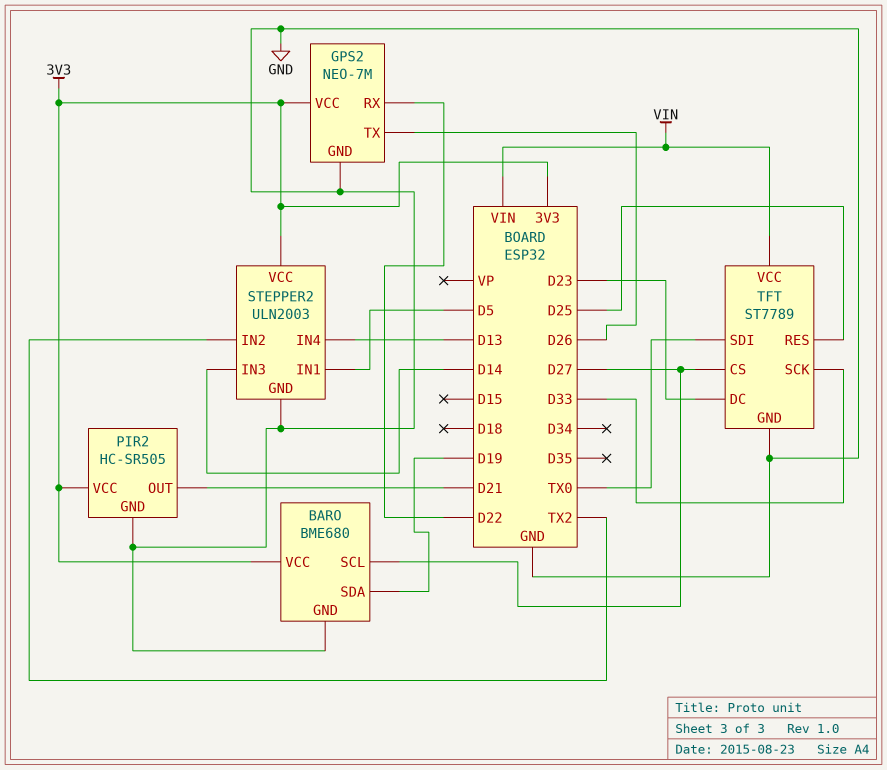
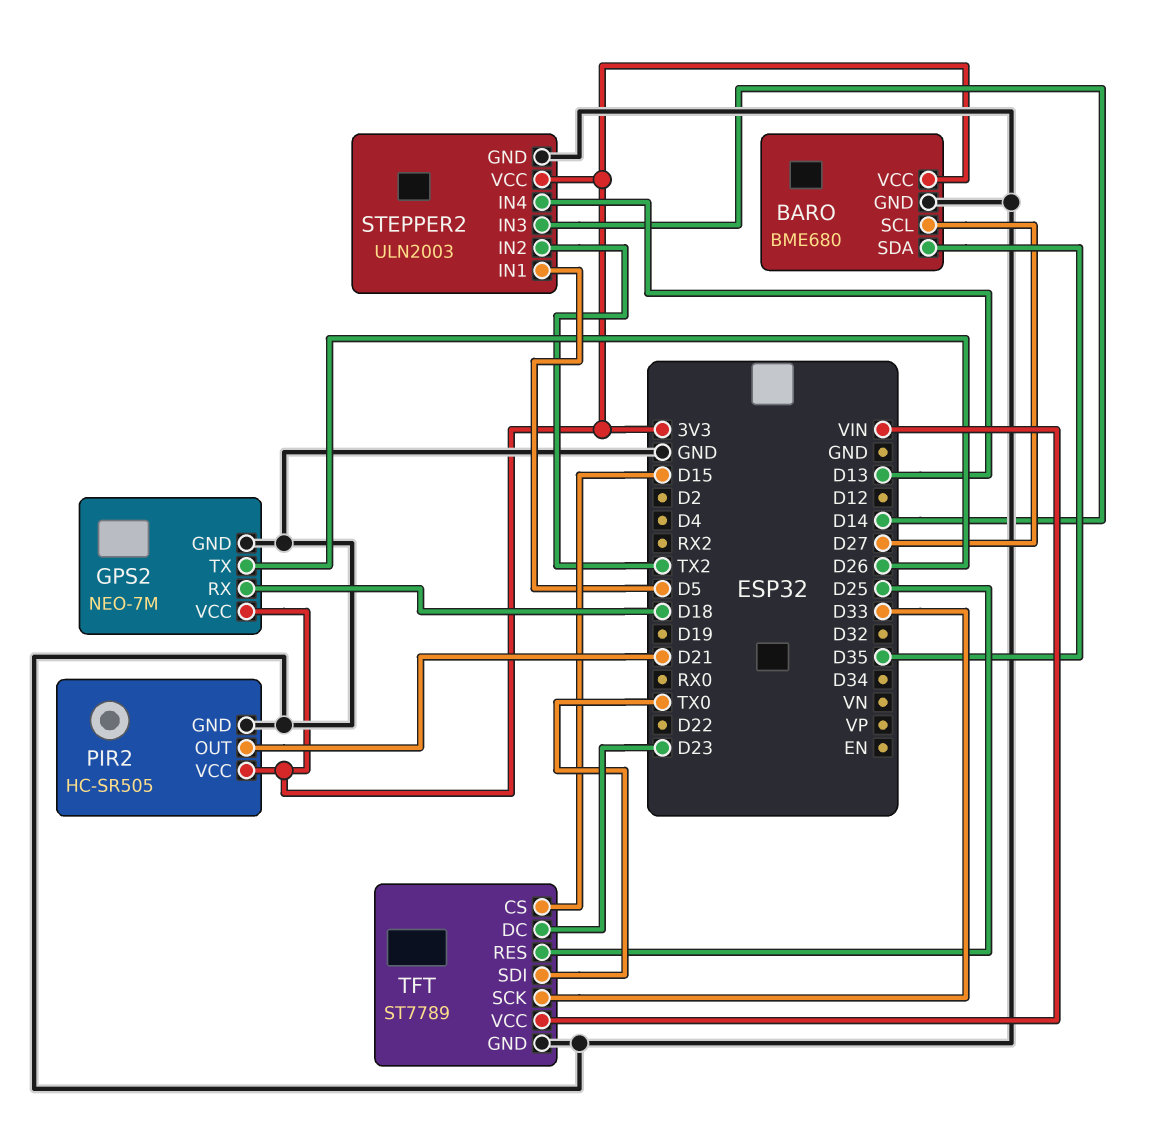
BARO pin SDA: D19 -> D35
GPS2 pin RX: D22 -> D18
TFT pin CS: D27 -> D15

